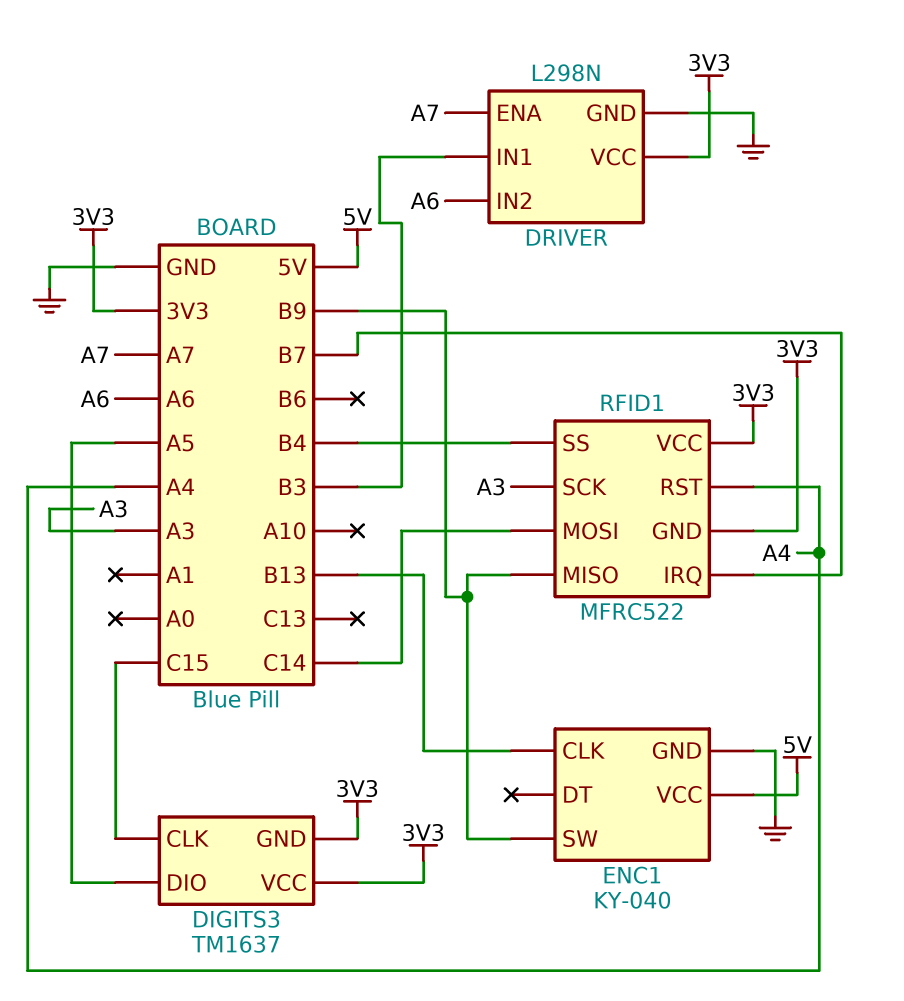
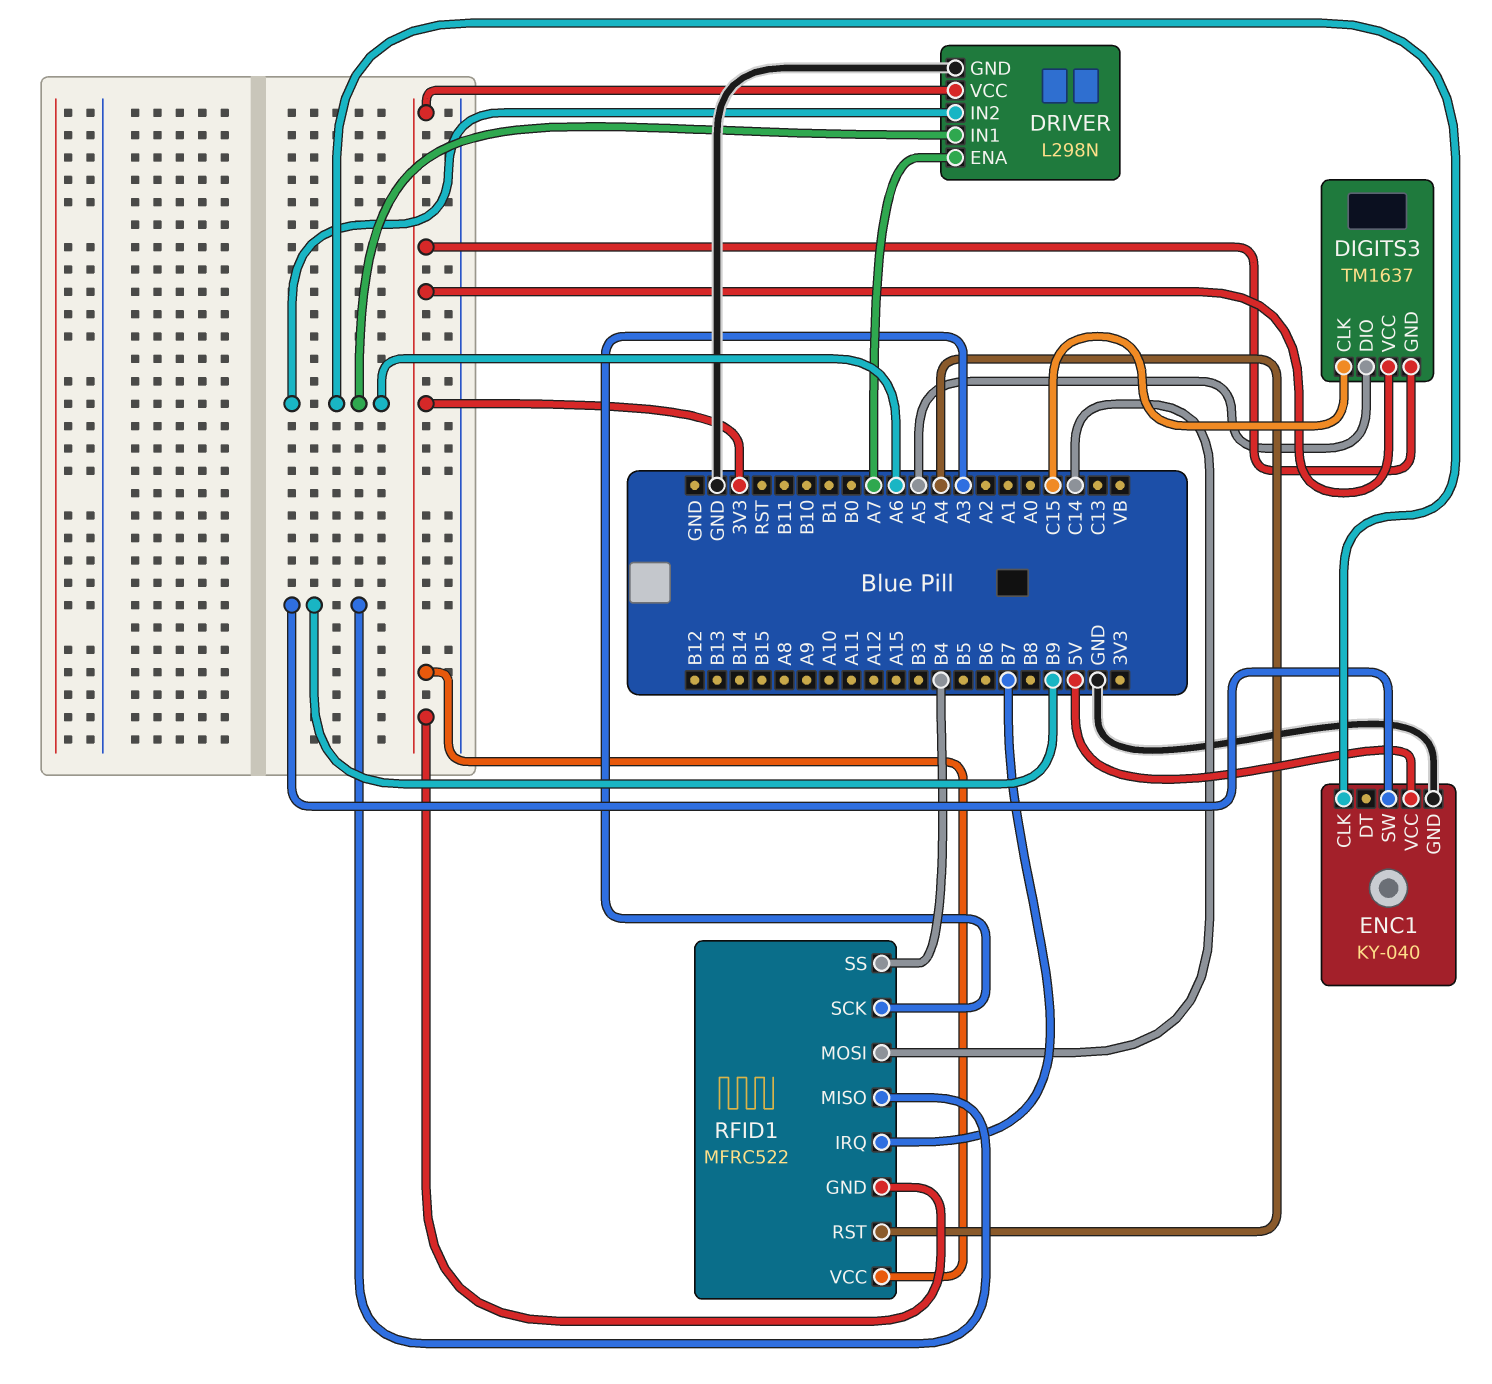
DRIVER pin IN1: B3 -> A6
ENC1 pin CLK: B13 -> A6

